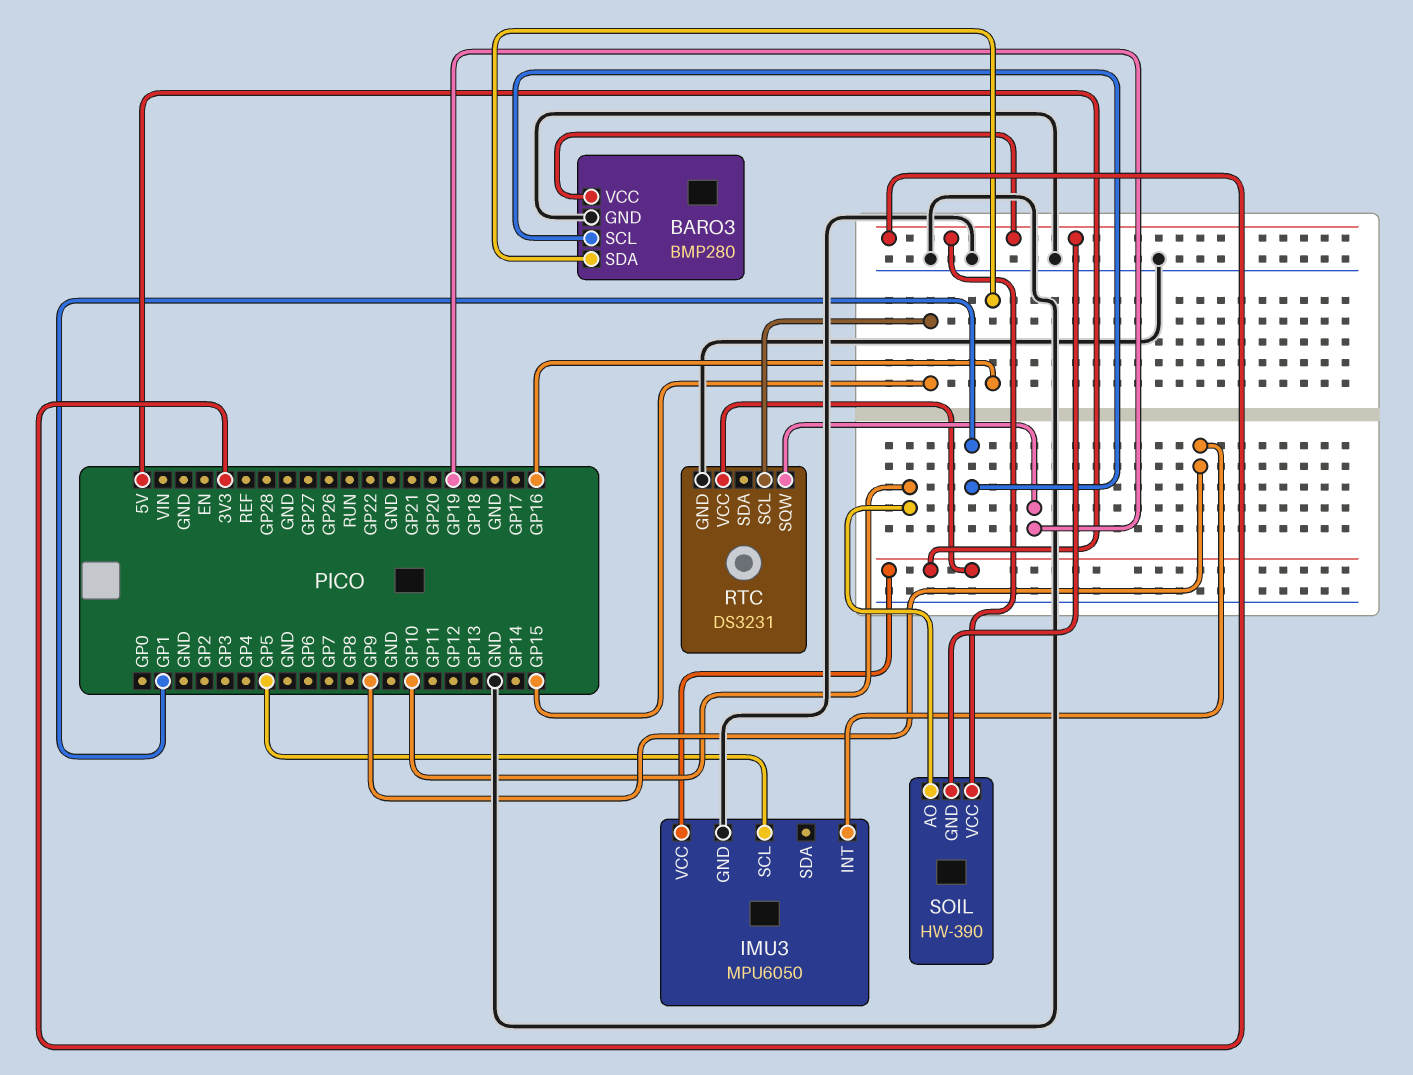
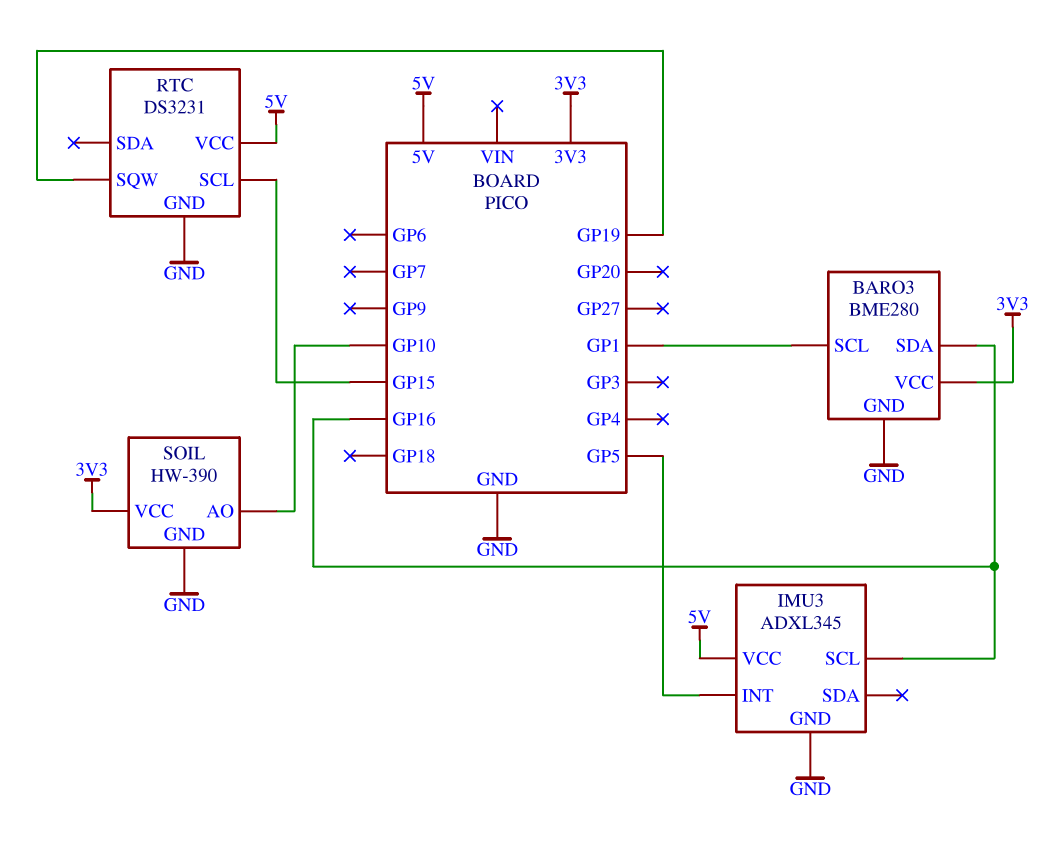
BARO3: BMP280 -> BME280
IMU3: MPU6050 -> ADXL345
IMU3 pin INT: GP9 -> GP5
IMU3 pin SCL: GP5 -> GP16
SOIL pin GND: 3V3 -> GND

